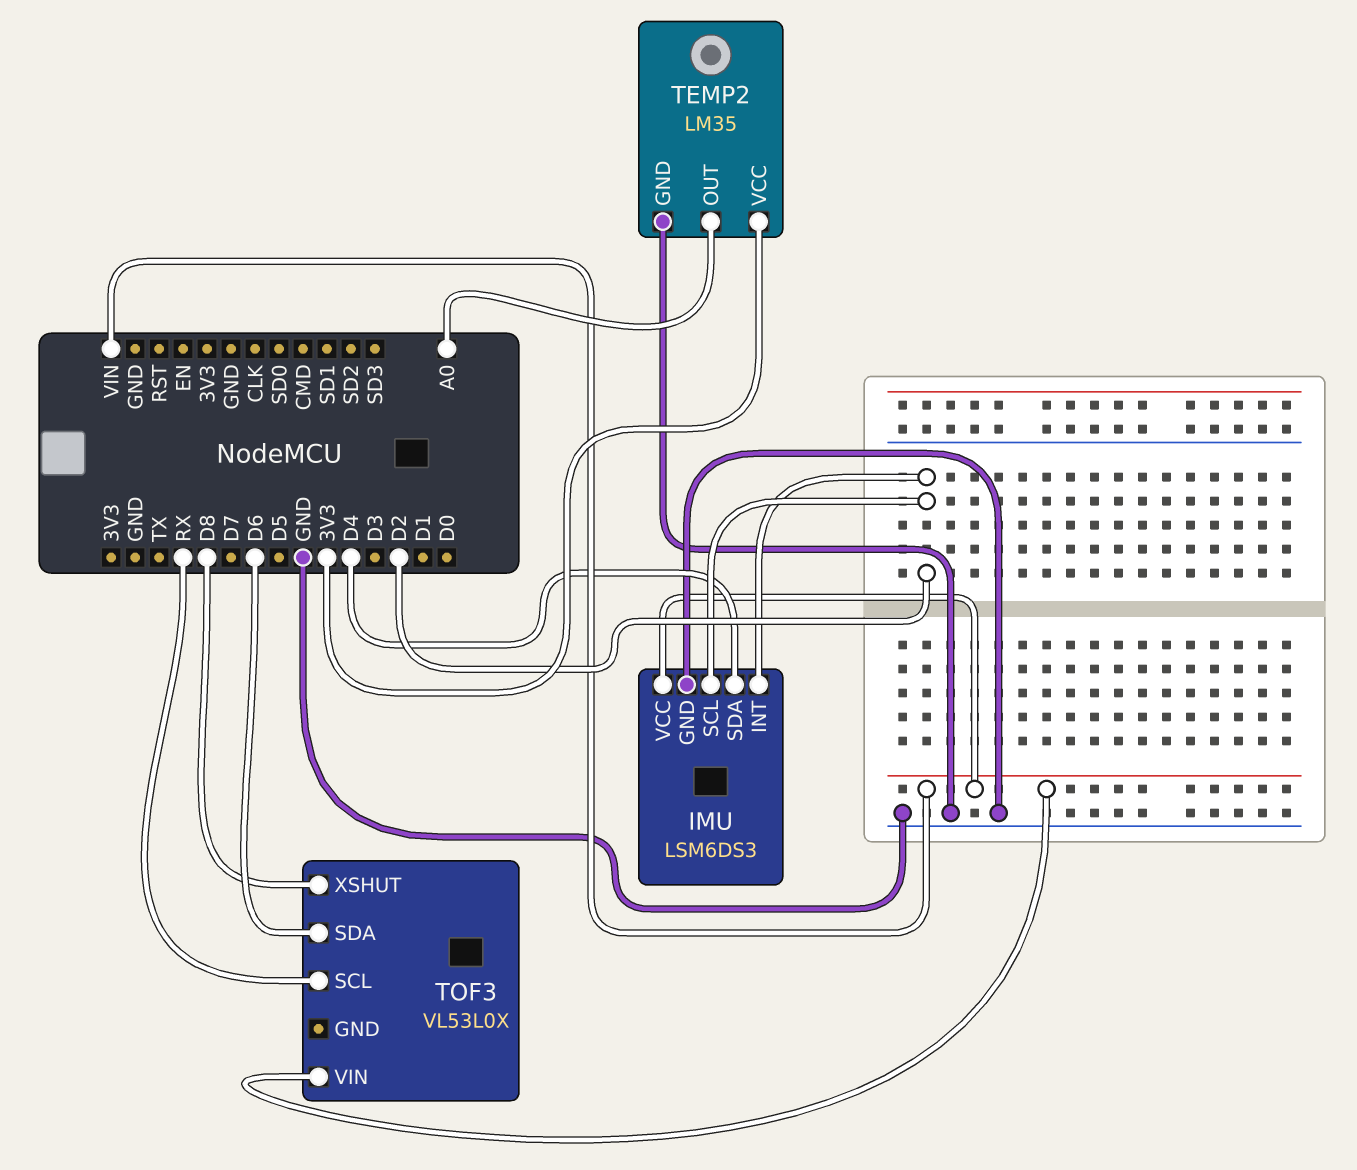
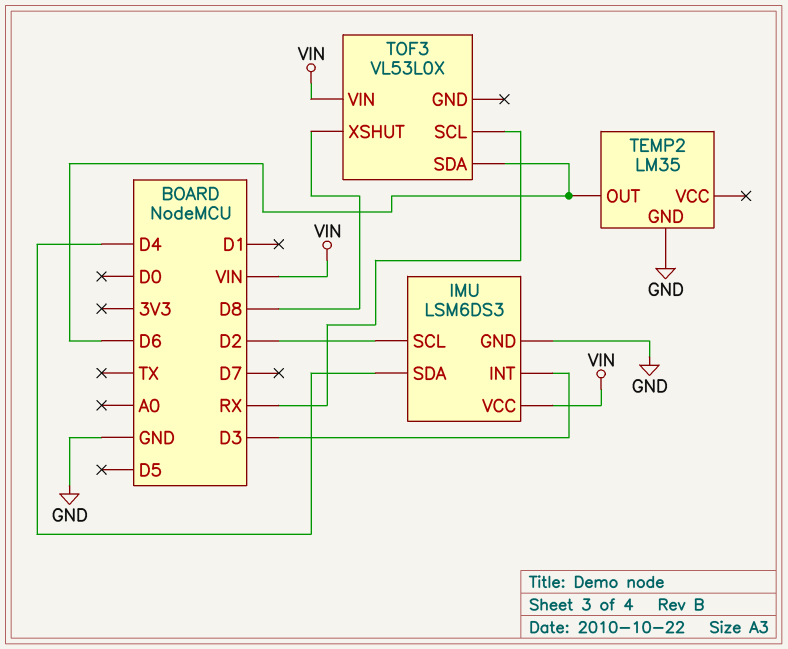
IMU pin INT: D2 -> D3
TEMP2 pin OUT: A0 -> D6
TEMP2 pin VCC: 3V3 -> none

